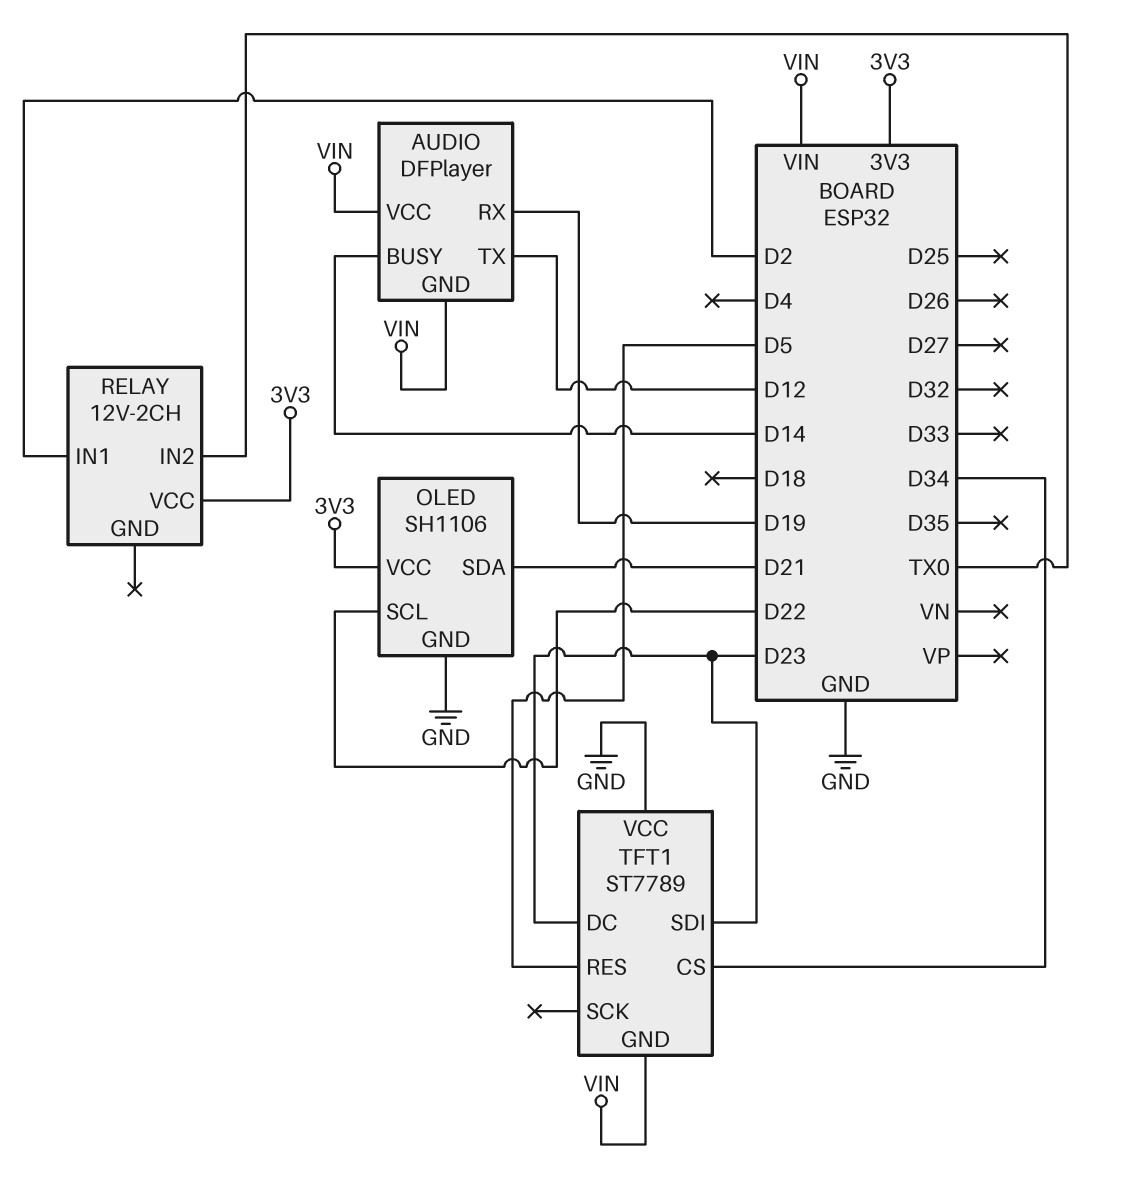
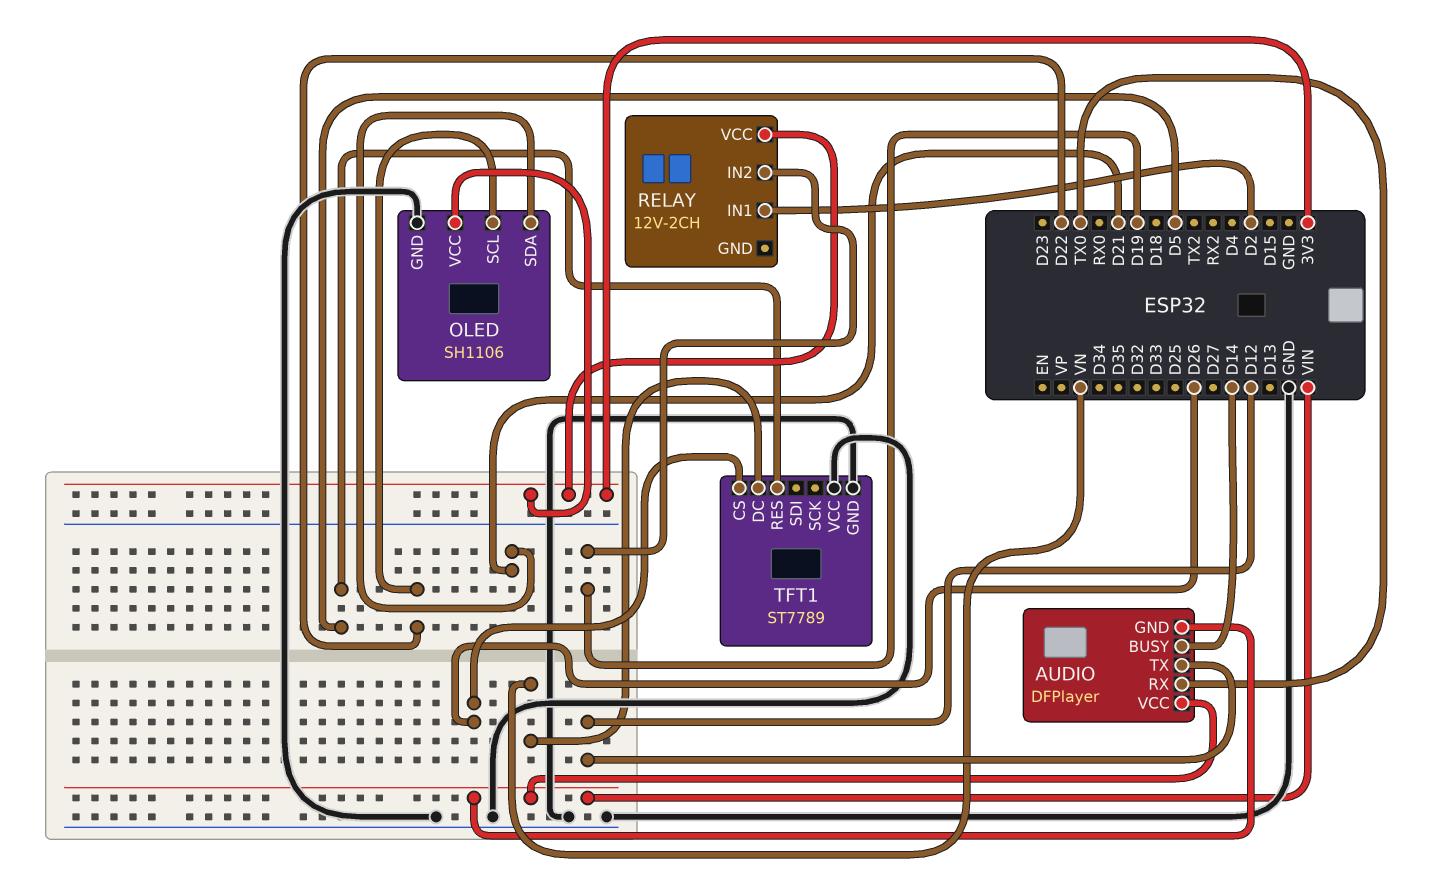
AUDIO pin RX: D19 -> TX0
RELAY pin IN2: TX0 -> D19
TFT1 pin CS: D34 -> D26
TFT1 pin DC: D23 -> VN
TFT1 pin GND: VIN -> GND
TFT1 pin SDI: D23 -> none

